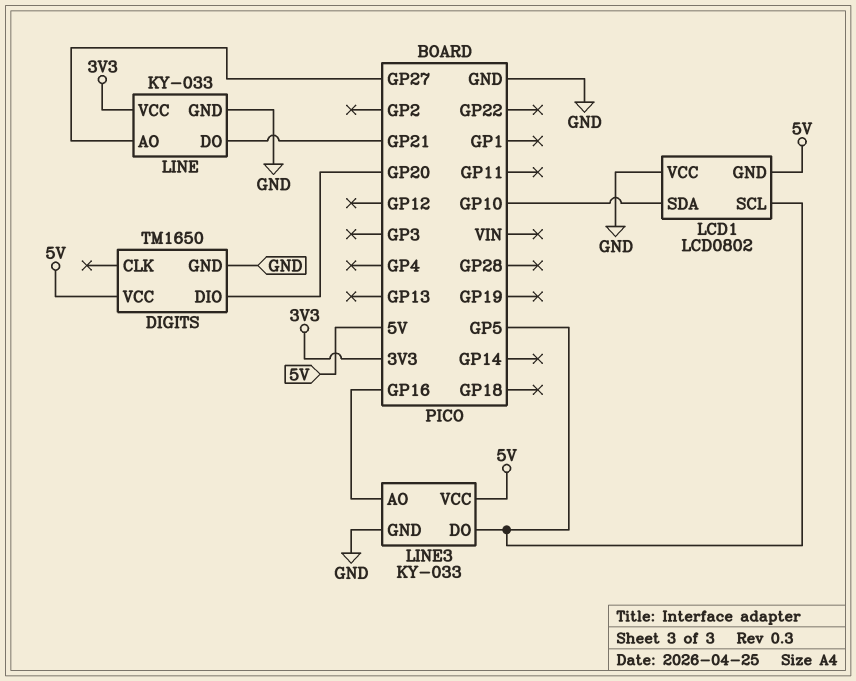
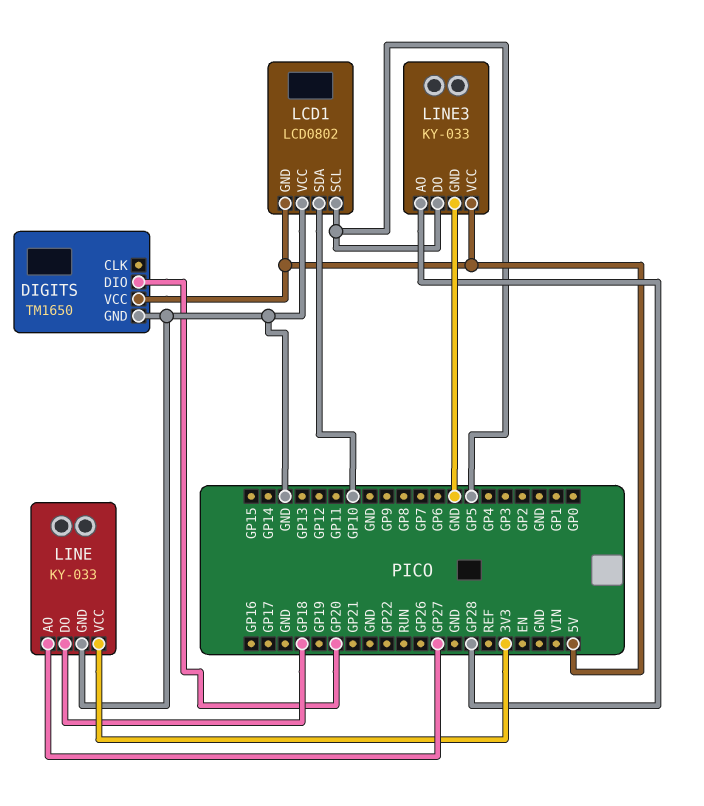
LINE pin DO: GP21 -> GP18
LINE3 pin AO: GP16 -> GP28

